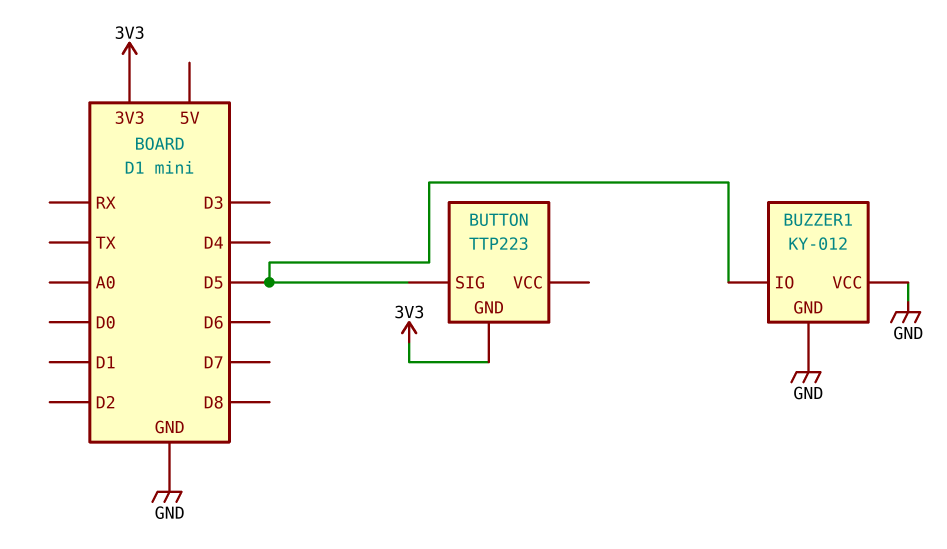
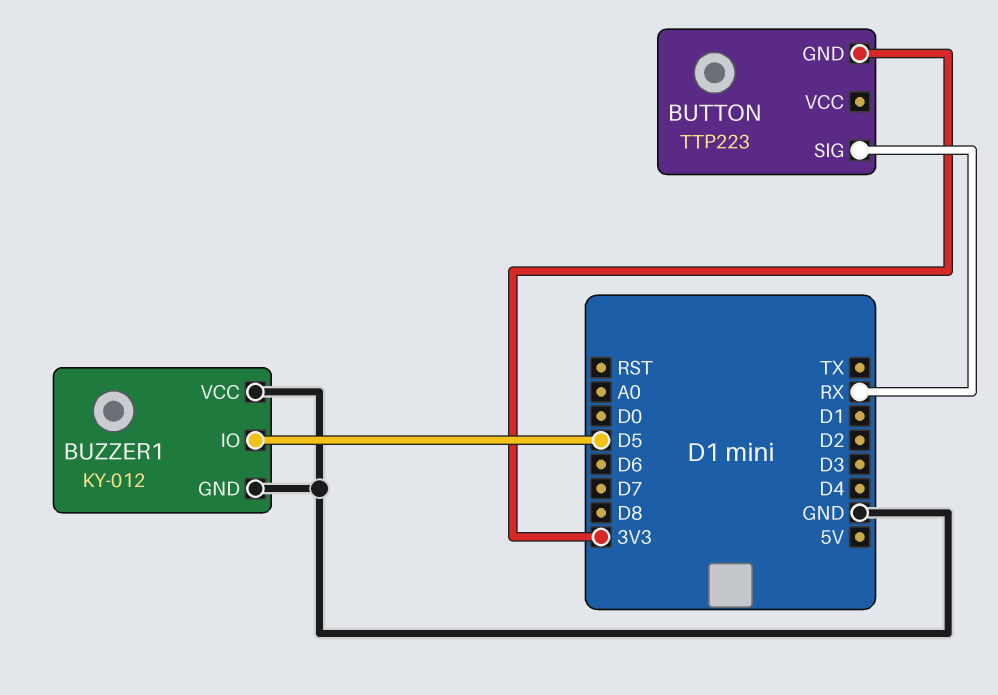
BUTTON pin SIG: D5 -> RX

